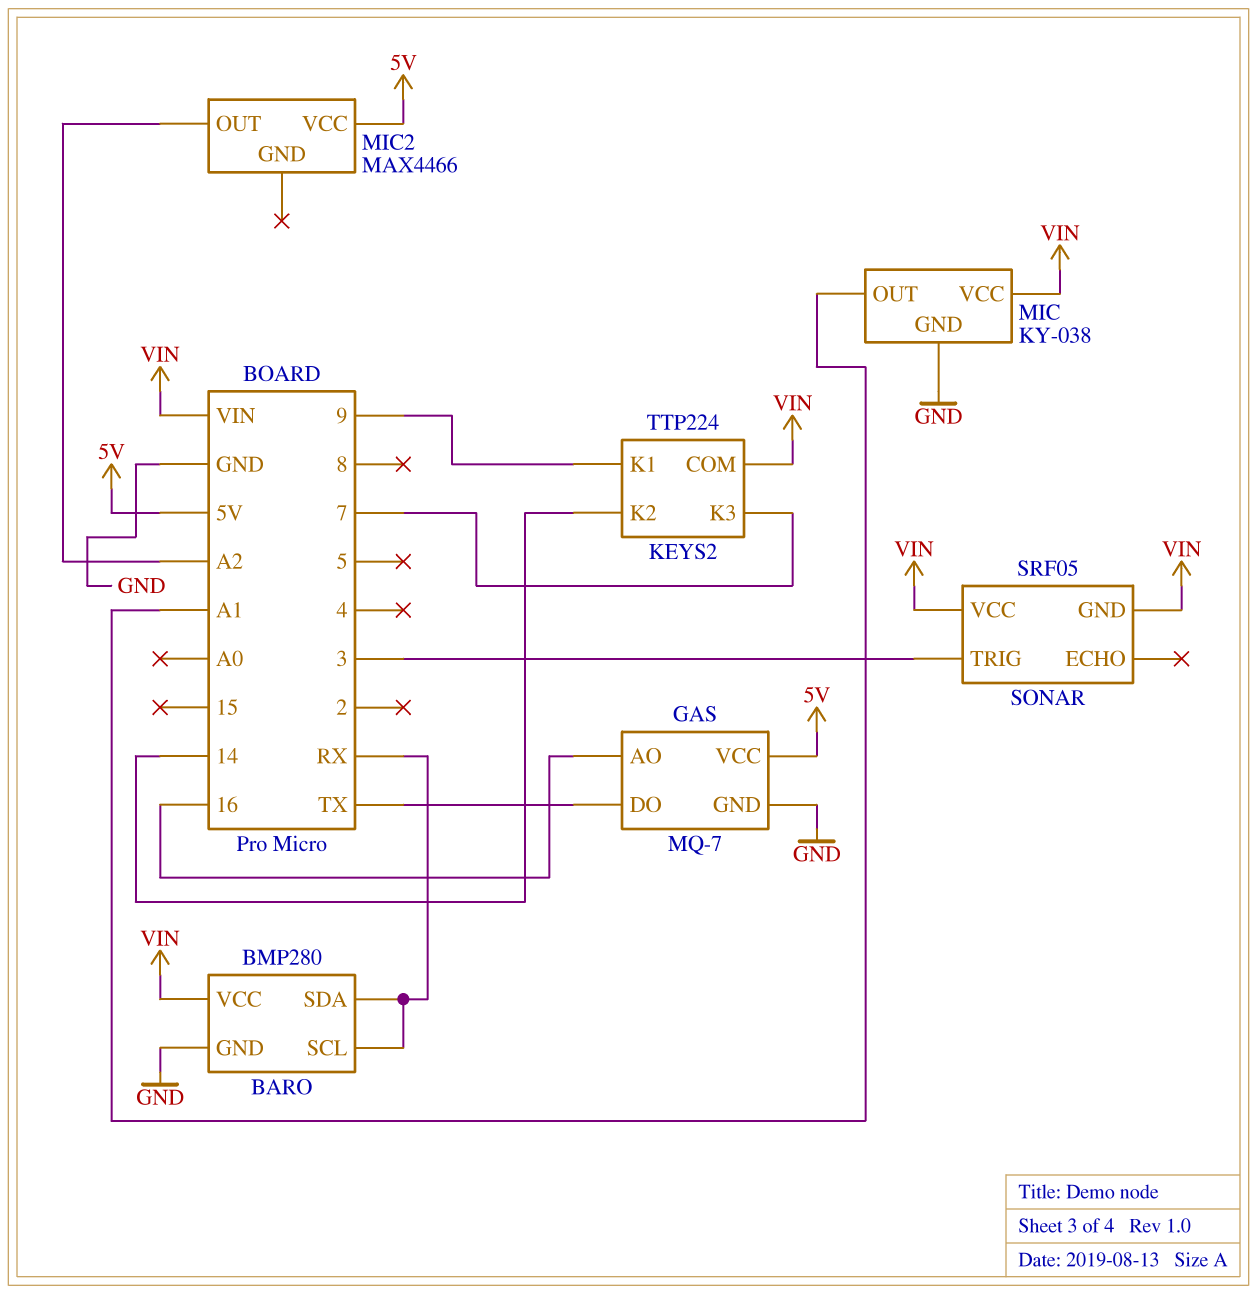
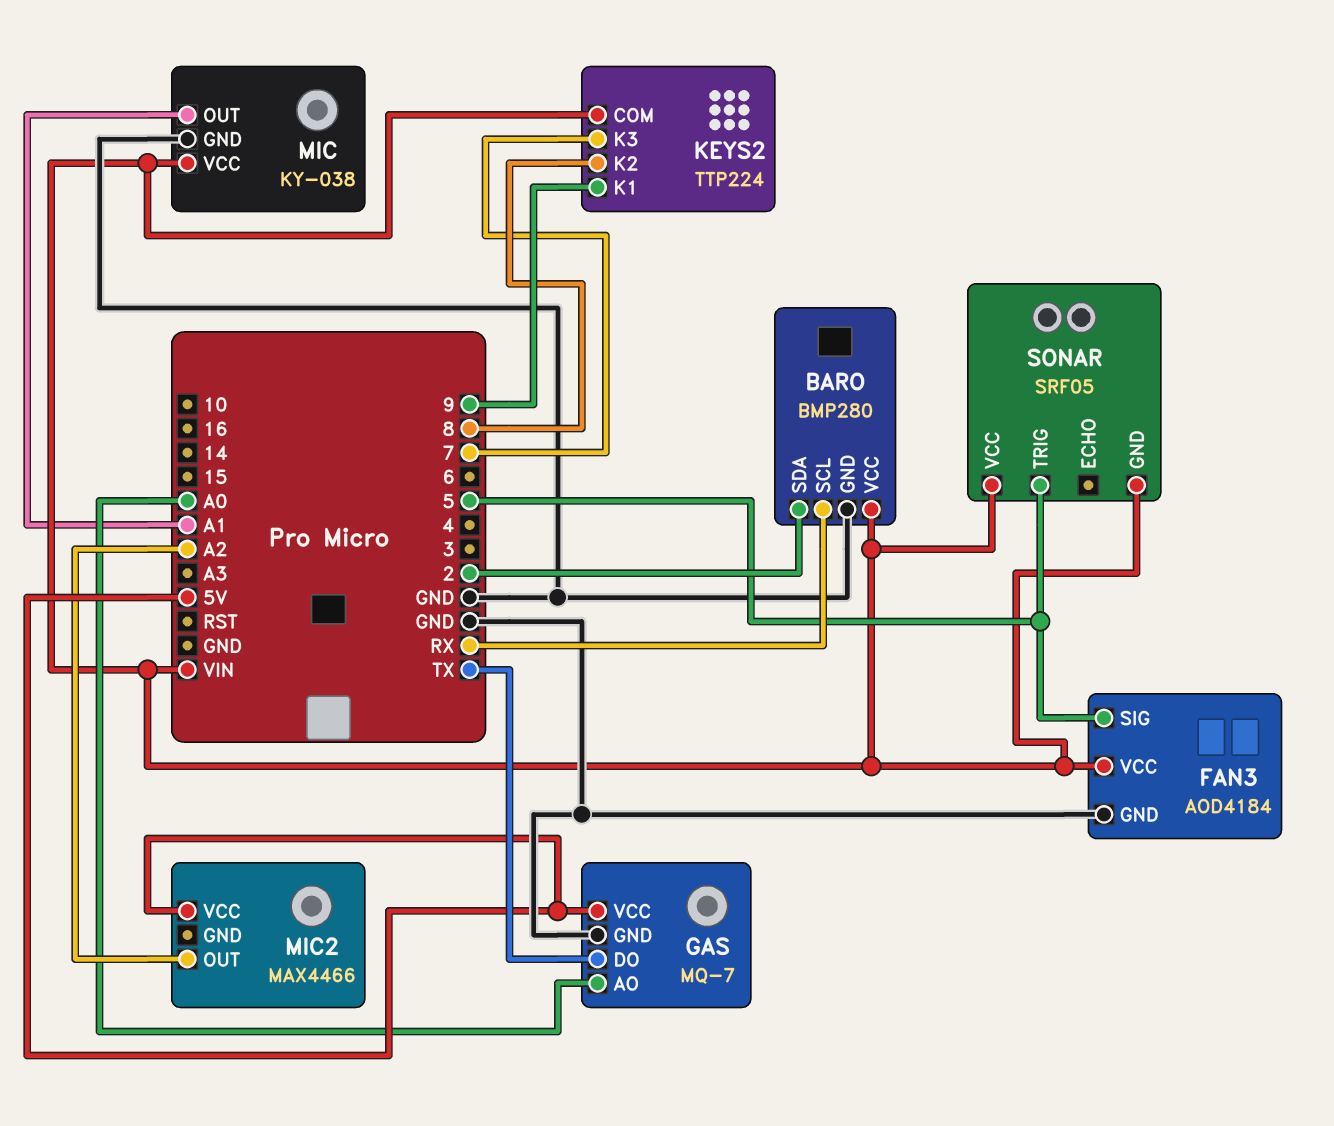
BARO pin SDA: RX -> 2
FAN3: none -> AOD4184
FAN3 pin GND: none -> GND
FAN3 pin SIG: none -> 5
FAN3 pin VCC: none -> VIN
GAS pin AO: 16 -> A0
KEYS2 pin K2: 14 -> 8
SONAR pin TRIG: 3 -> 5

